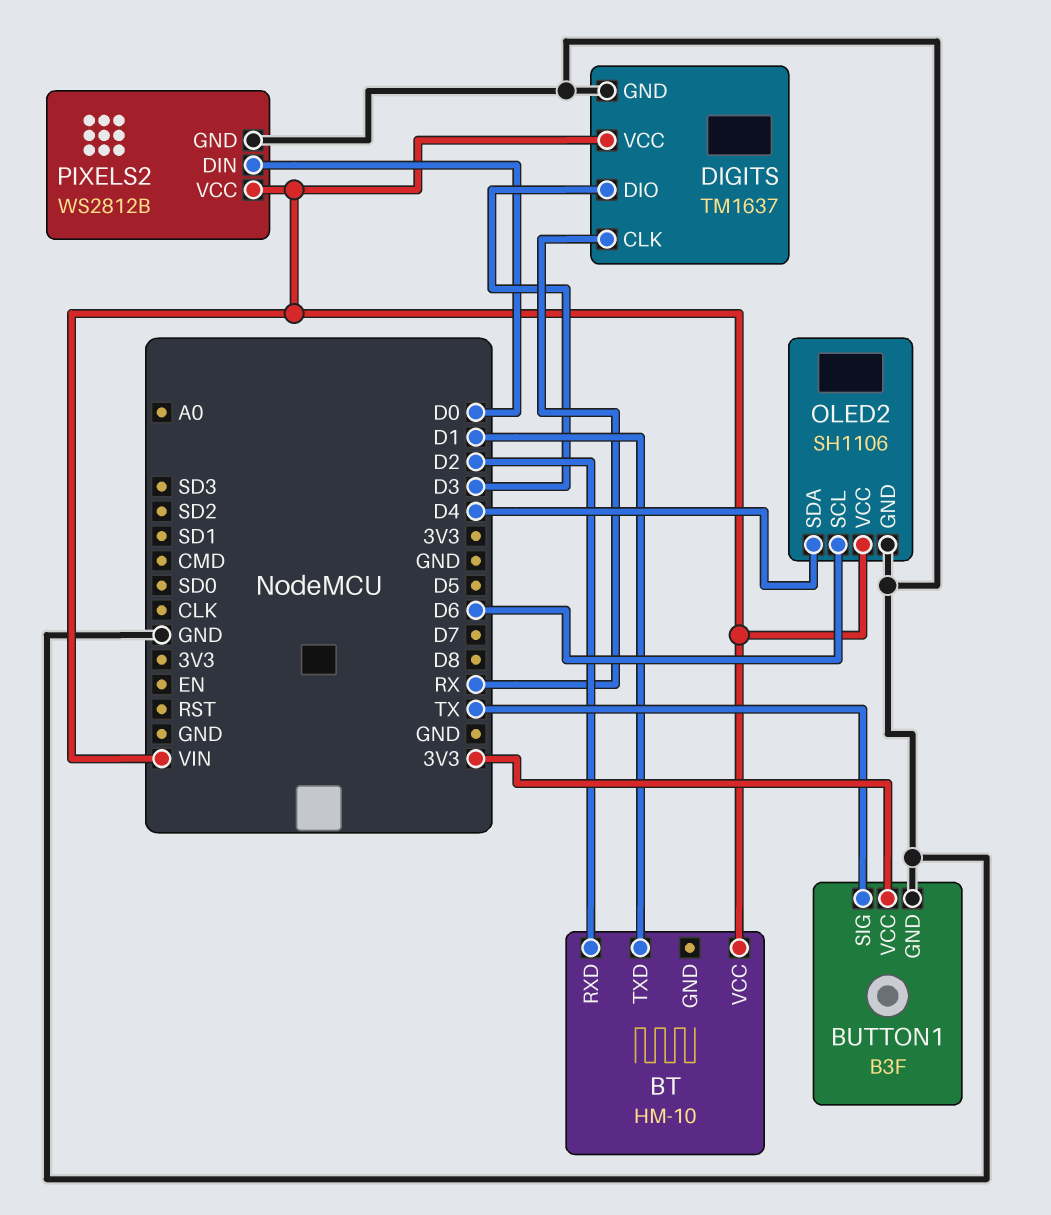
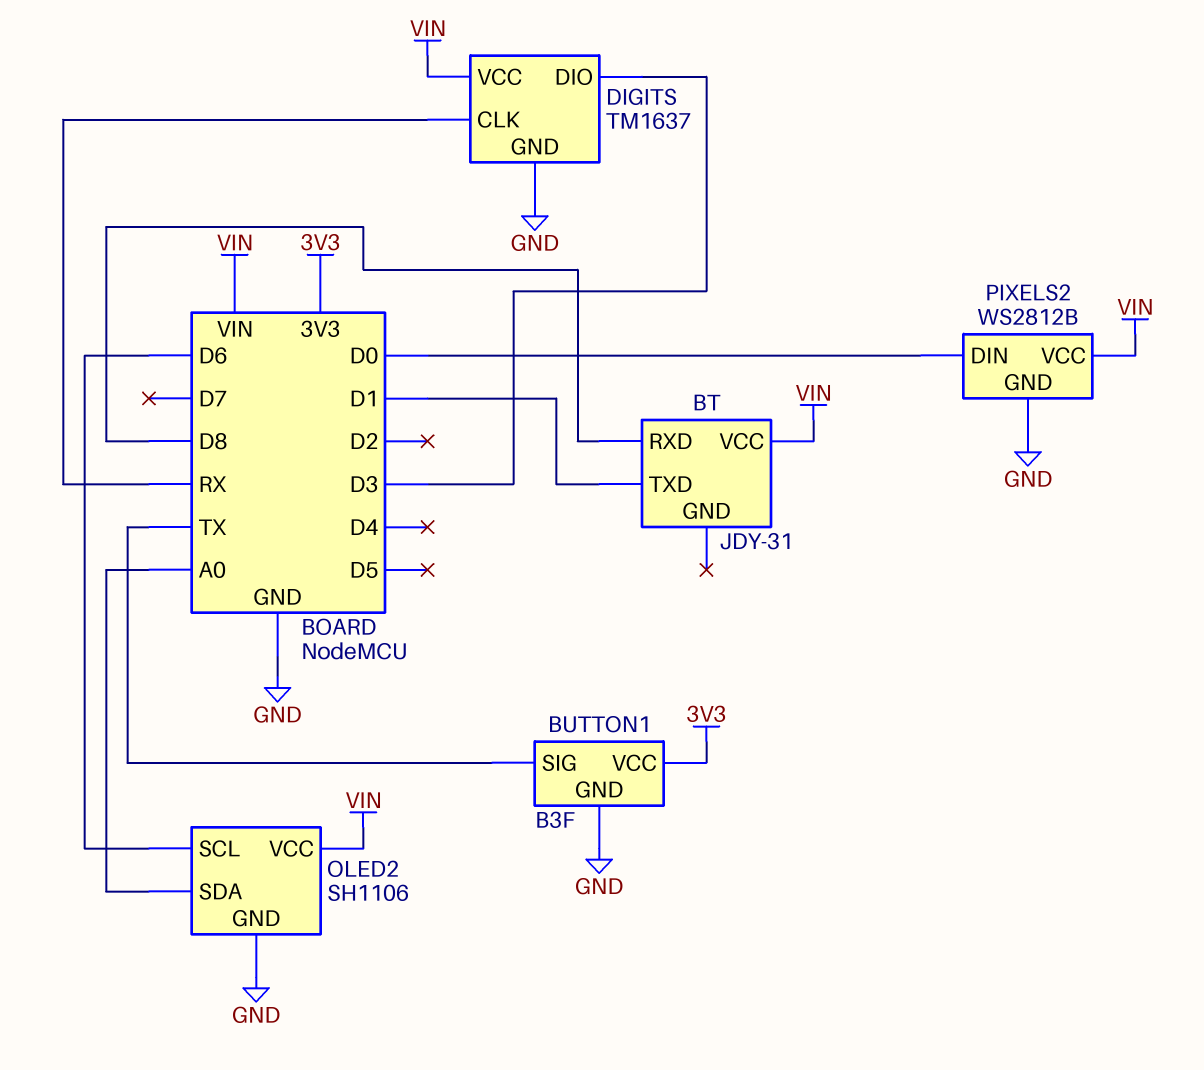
BT: HM-10 -> JDY-31
BT pin RXD: D2 -> D8
OLED2 pin SDA: D4 -> A0

